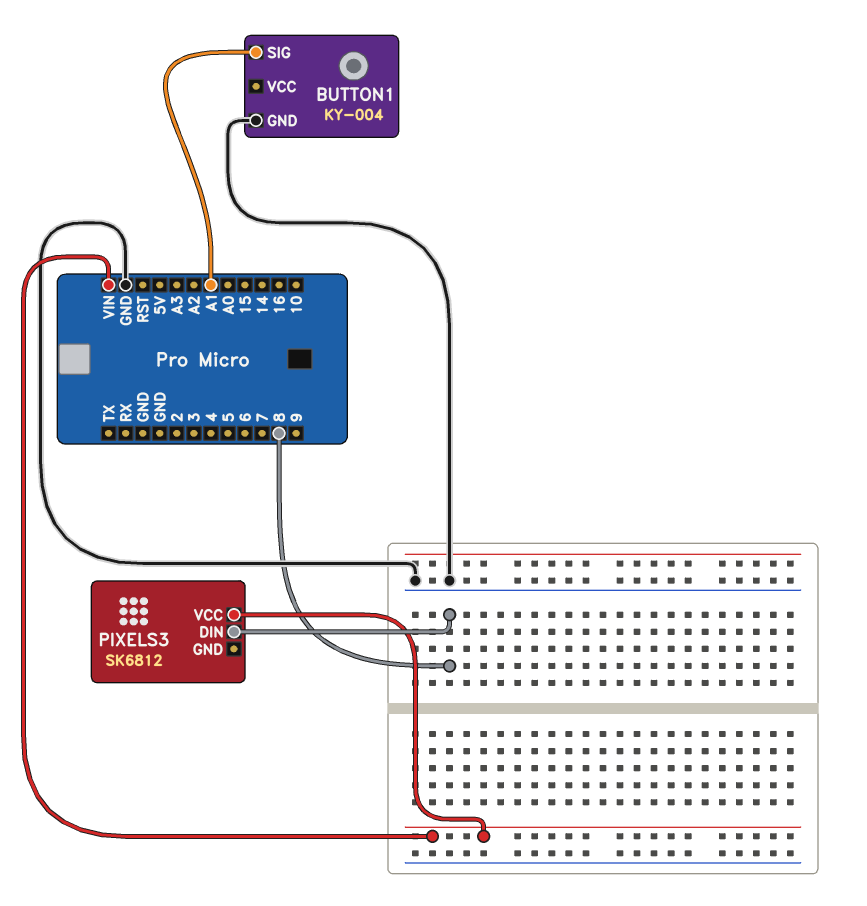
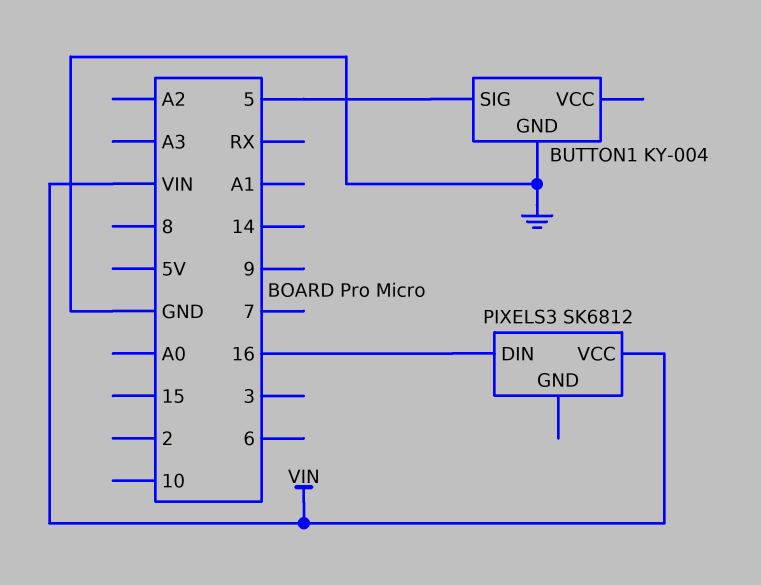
BUTTON1 pin SIG: A1 -> 5
PIXELS3 pin DIN: 8 -> 16

